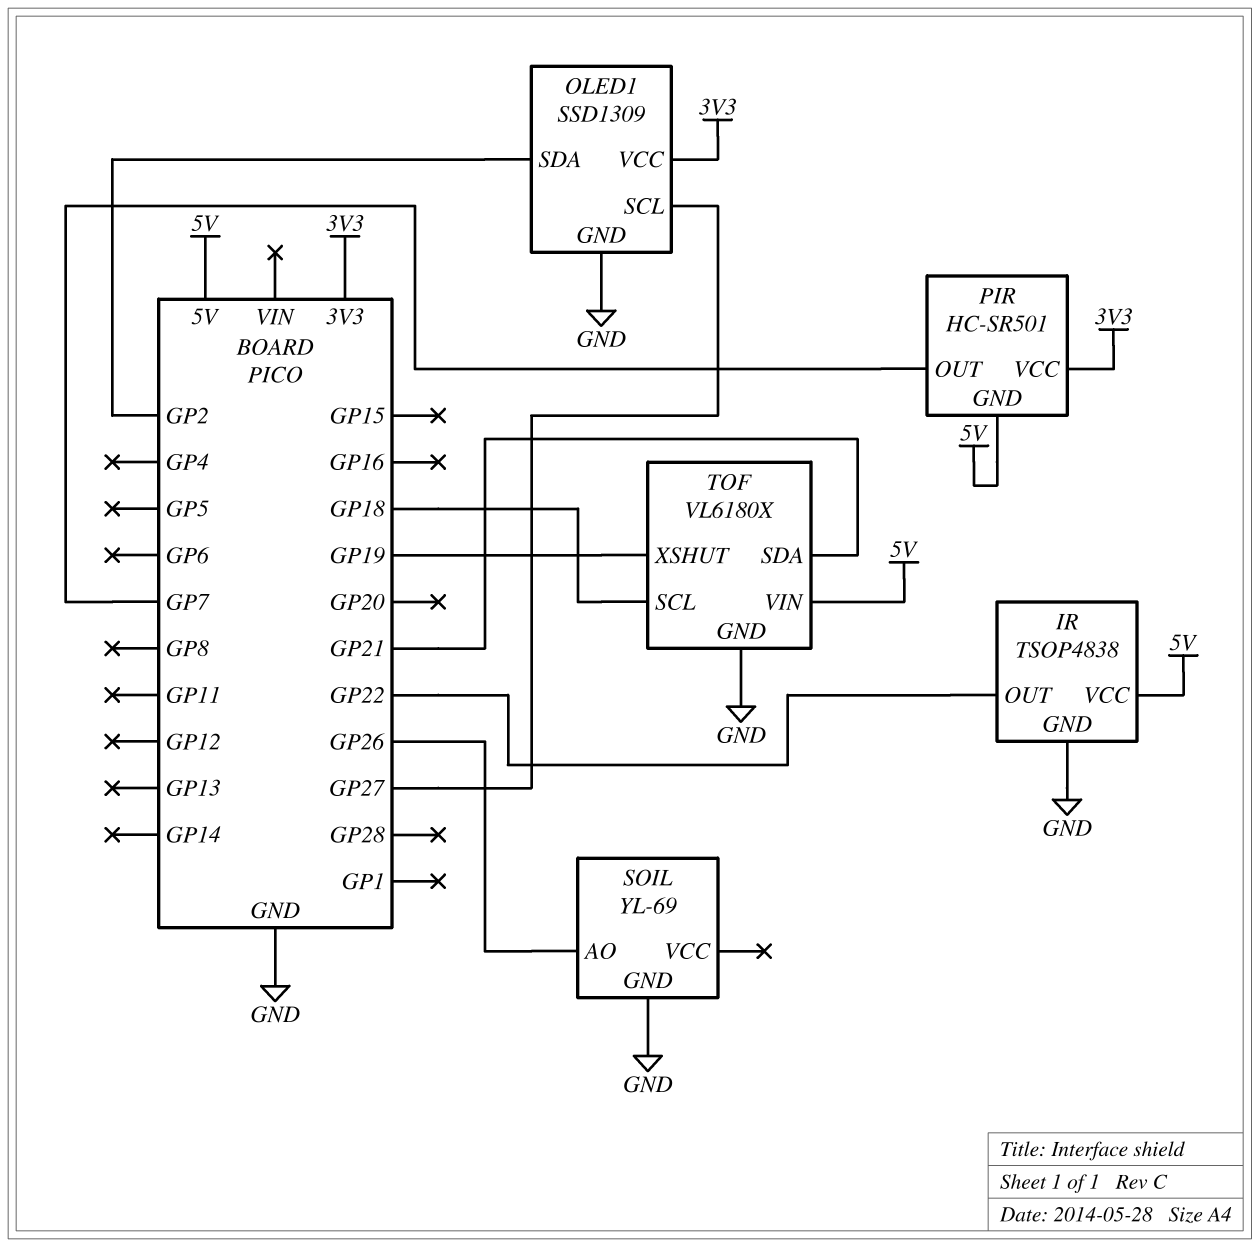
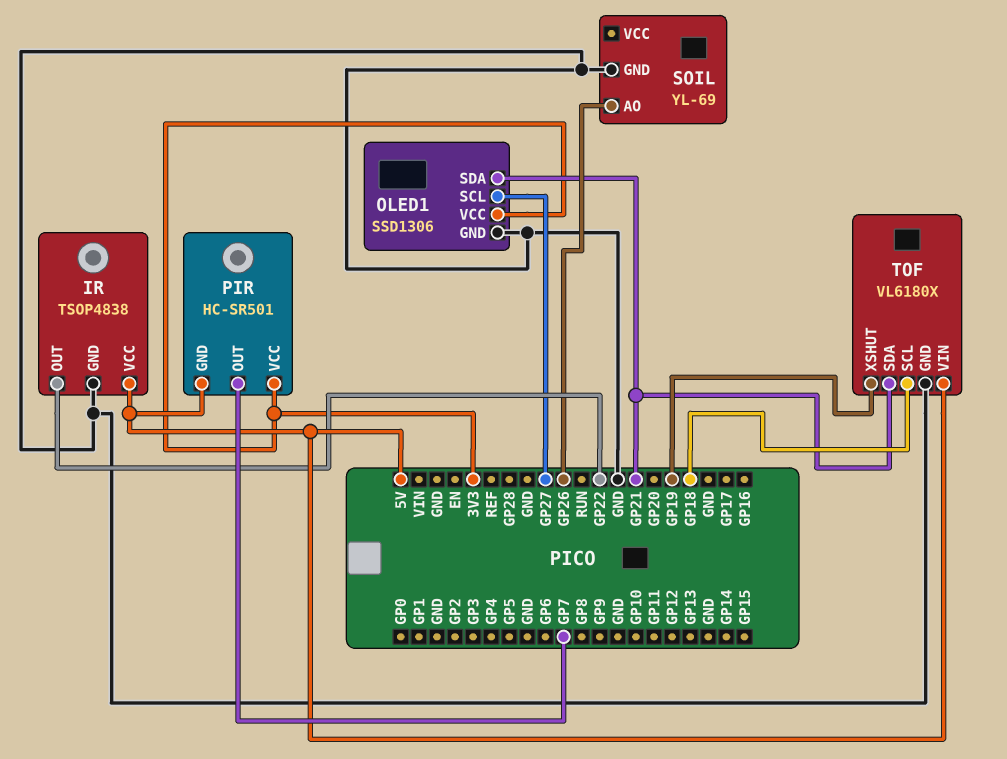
OLED1: SSD1309 -> SSD1306
OLED1 pin SDA: GP2 -> GP21

